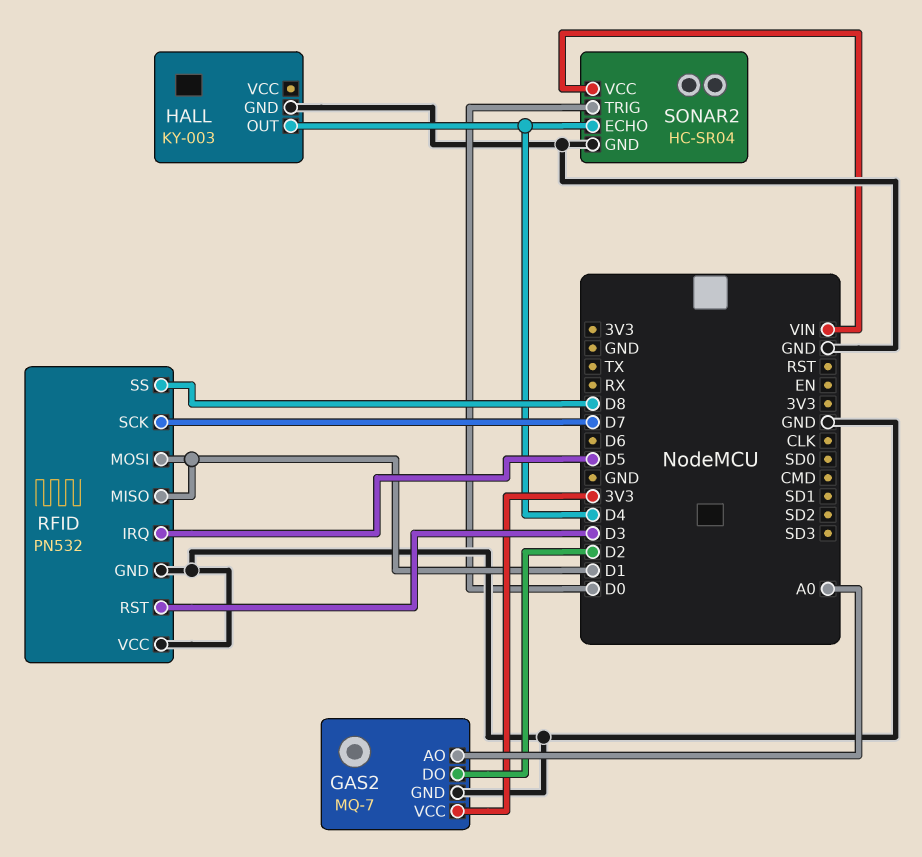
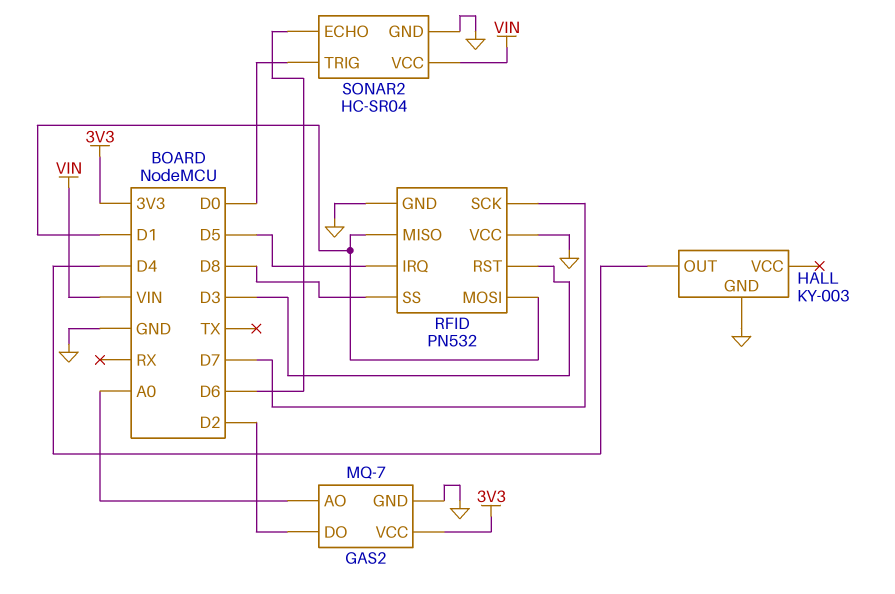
SONAR2 pin ECHO: D4 -> D6

